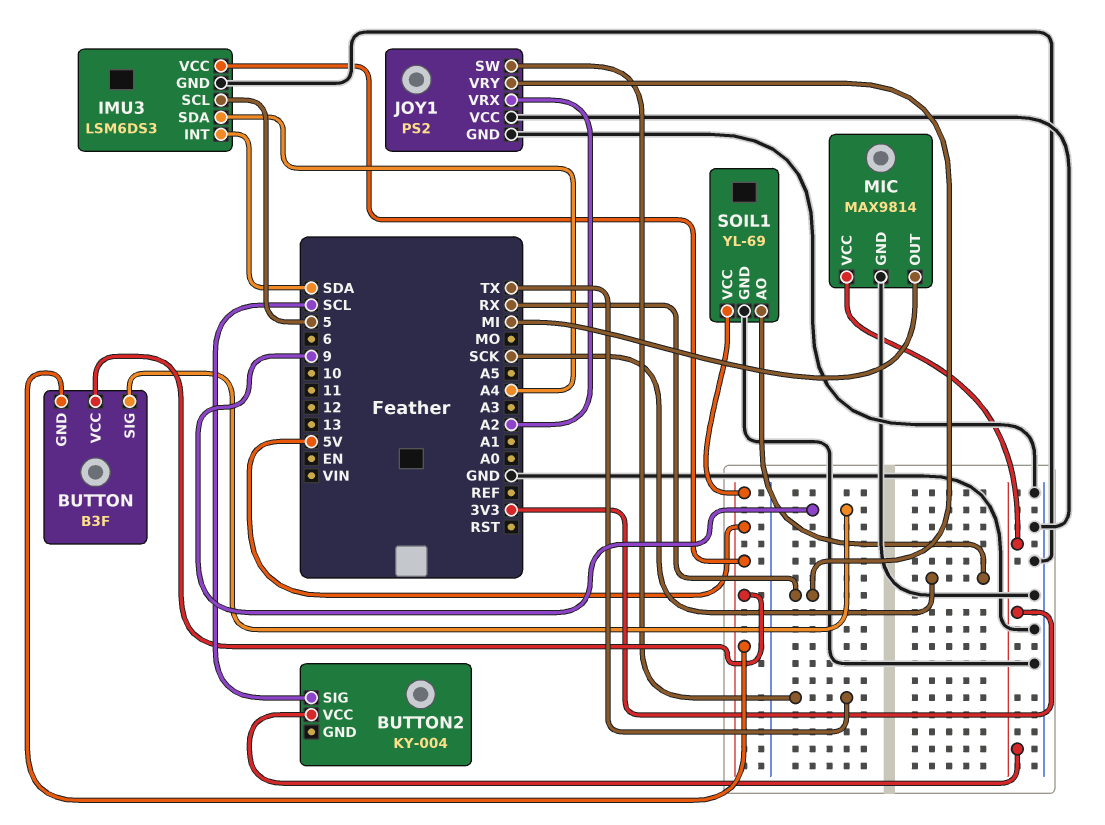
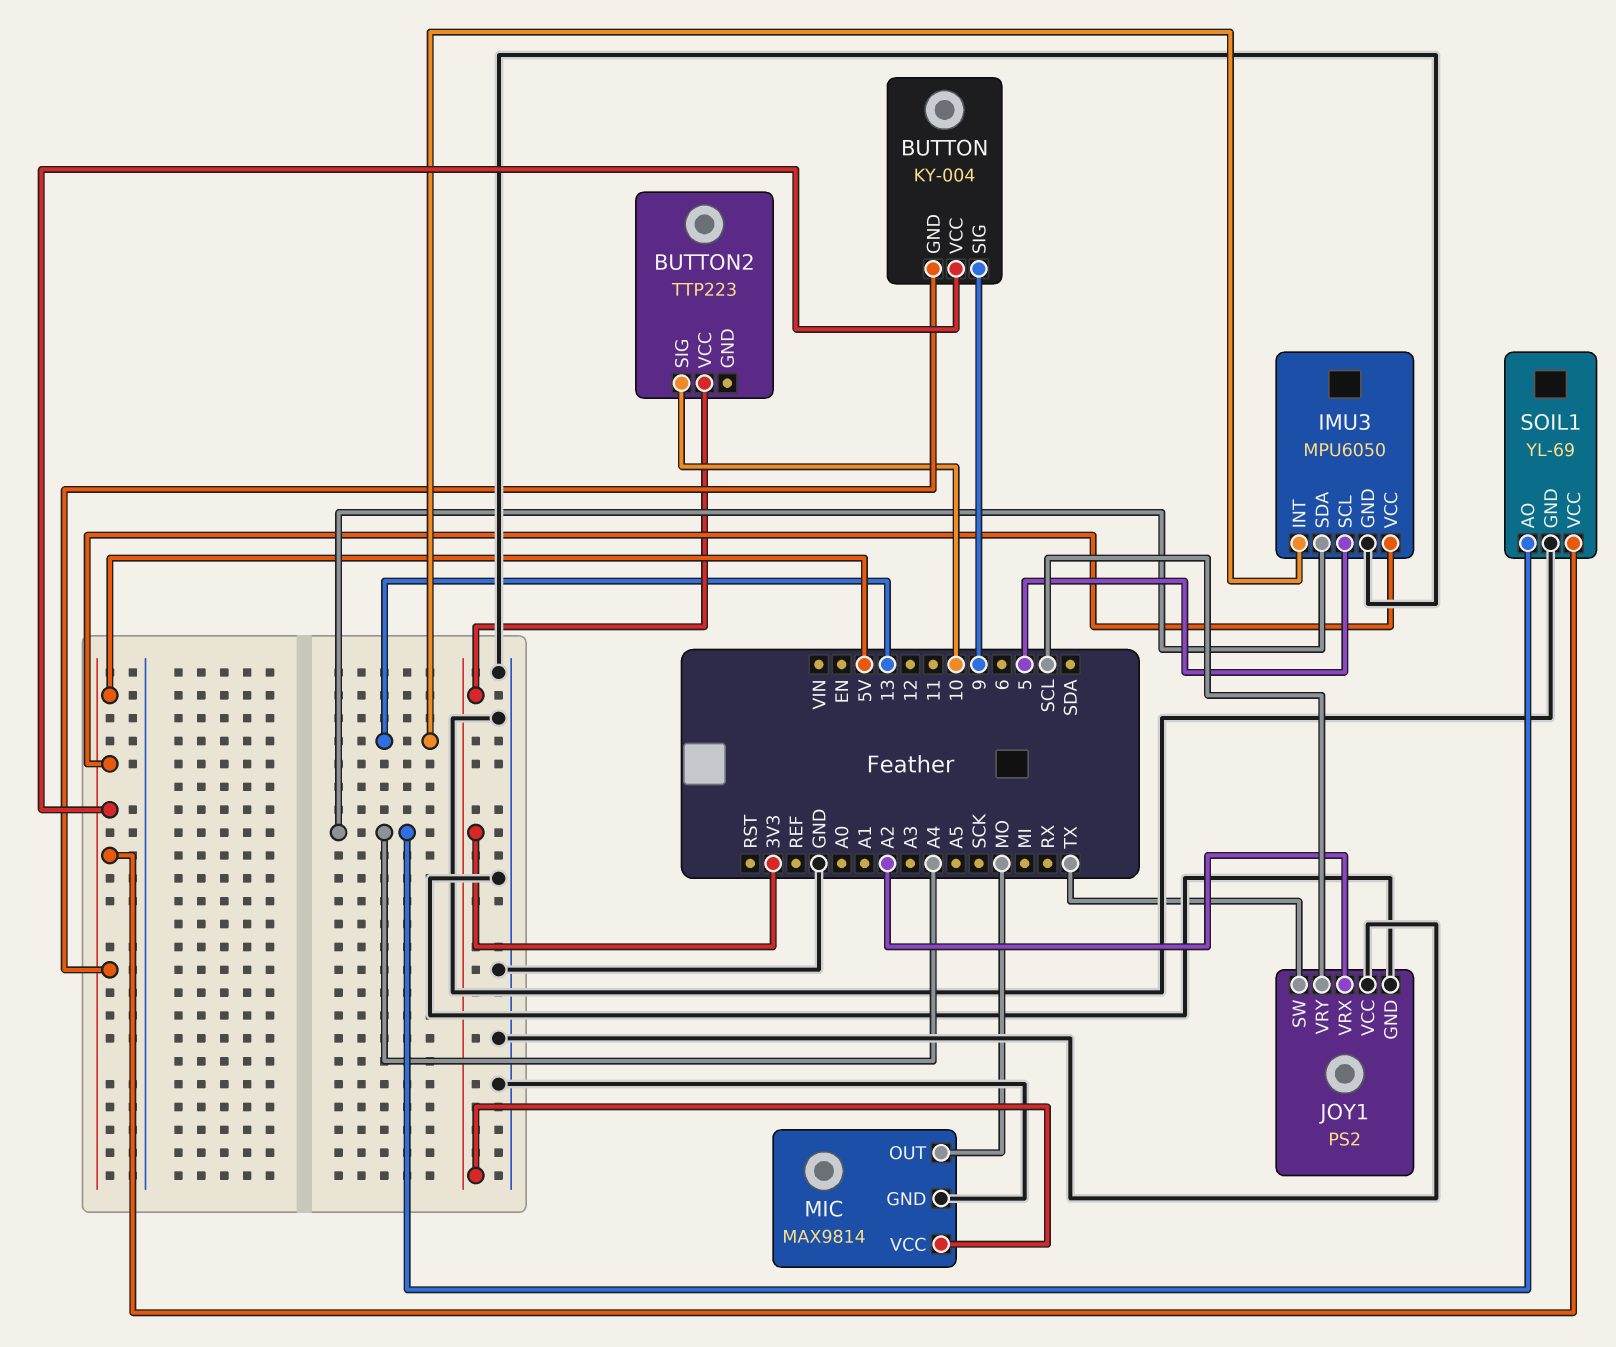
BUTTON: B3F -> KY-004
BUTTON2: KY-004 -> TTP223
BUTTON2 pin SIG: SCL -> 10
IMU3: LSM6DS3 -> MPU6050
IMU3 pin INT: SDA -> 13
JOY1 pin VRY: RX -> SCL
MIC pin OUT: MI -> MO
SOIL1 pin AO: SCK -> A4

